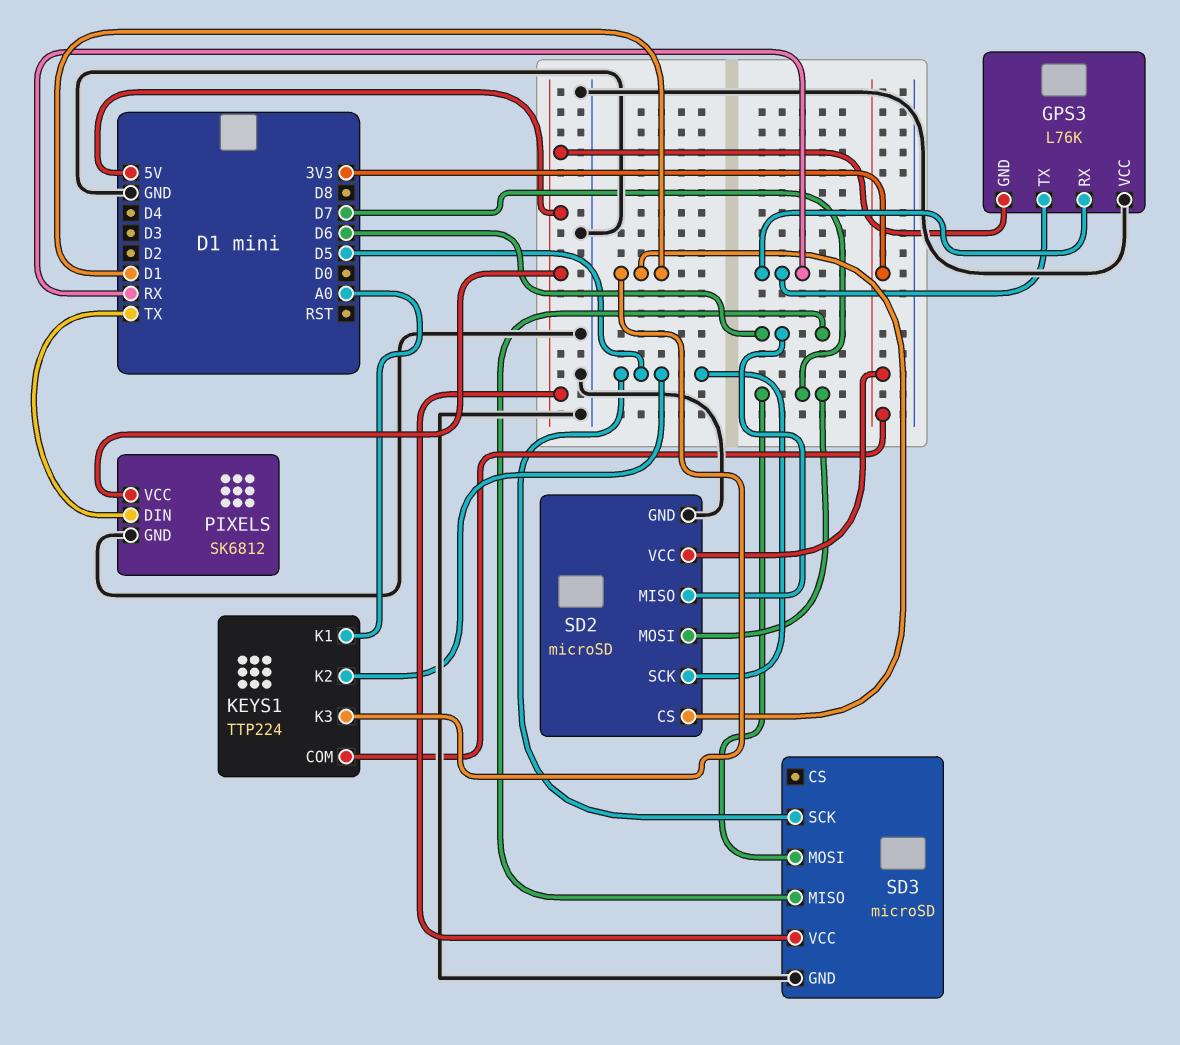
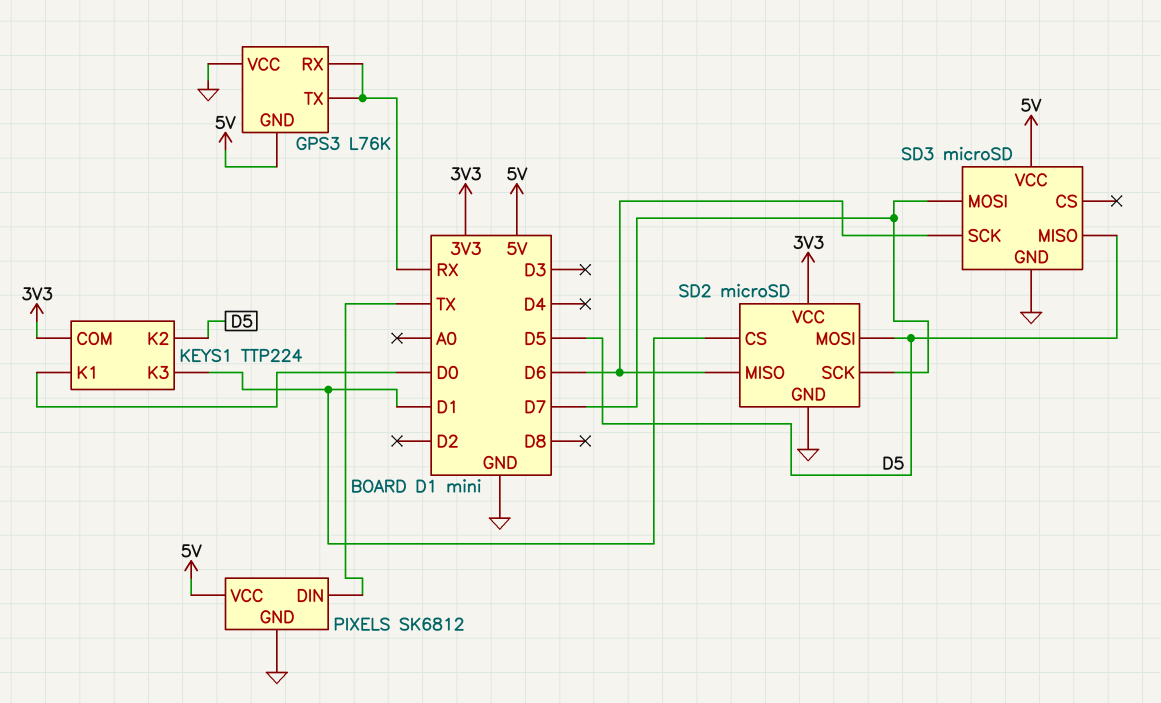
KEYS1 pin K1: A0 -> D0
SD2 pin MOSI: D7 -> D5
SD2 pin SCK: D5 -> D7
SD3 pin MISO: D6 -> D5
SD3 pin SCK: D5 -> D6

